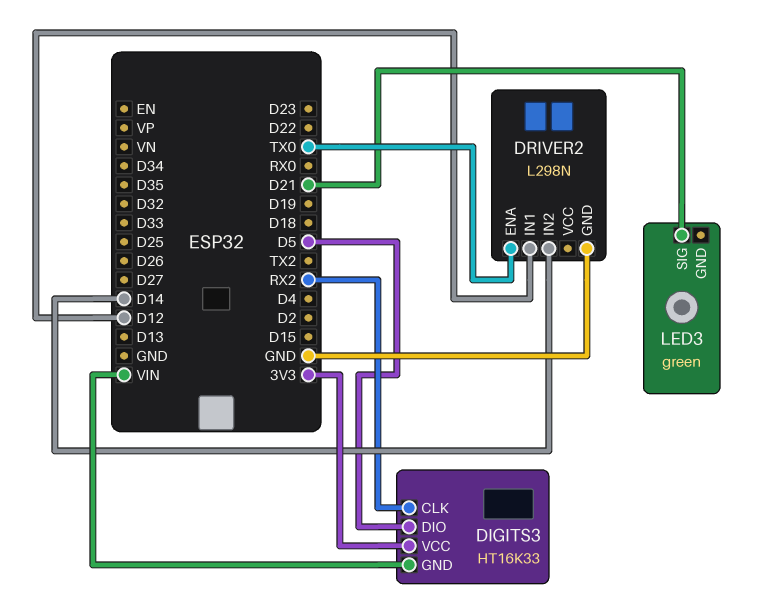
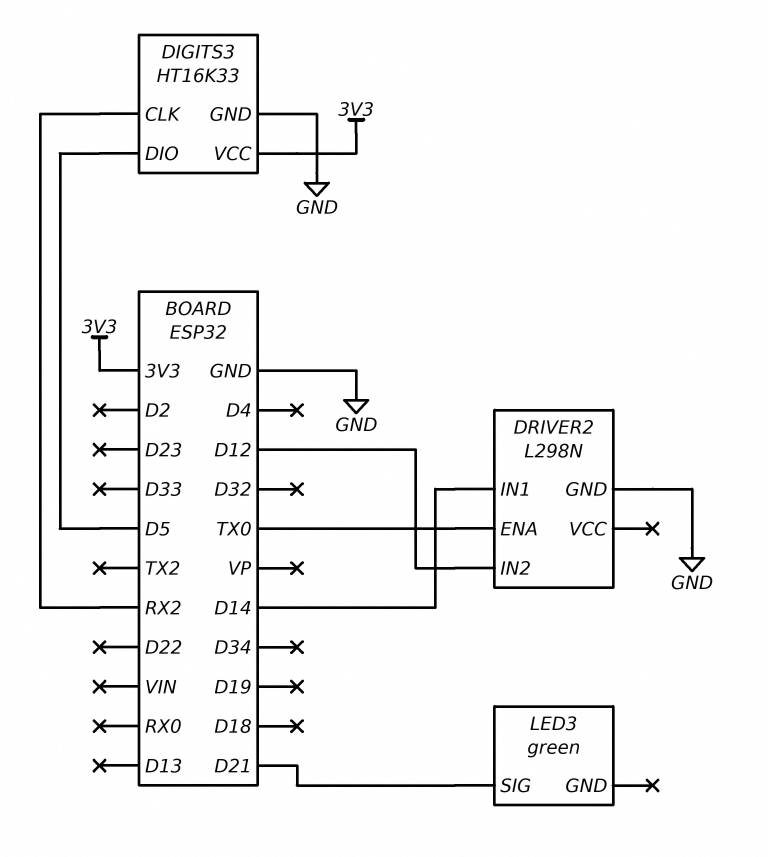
DIGITS3 pin GND: VIN -> GND
DRIVER2 pin IN1: D12 -> D14
DRIVER2 pin IN2: D14 -> D12

